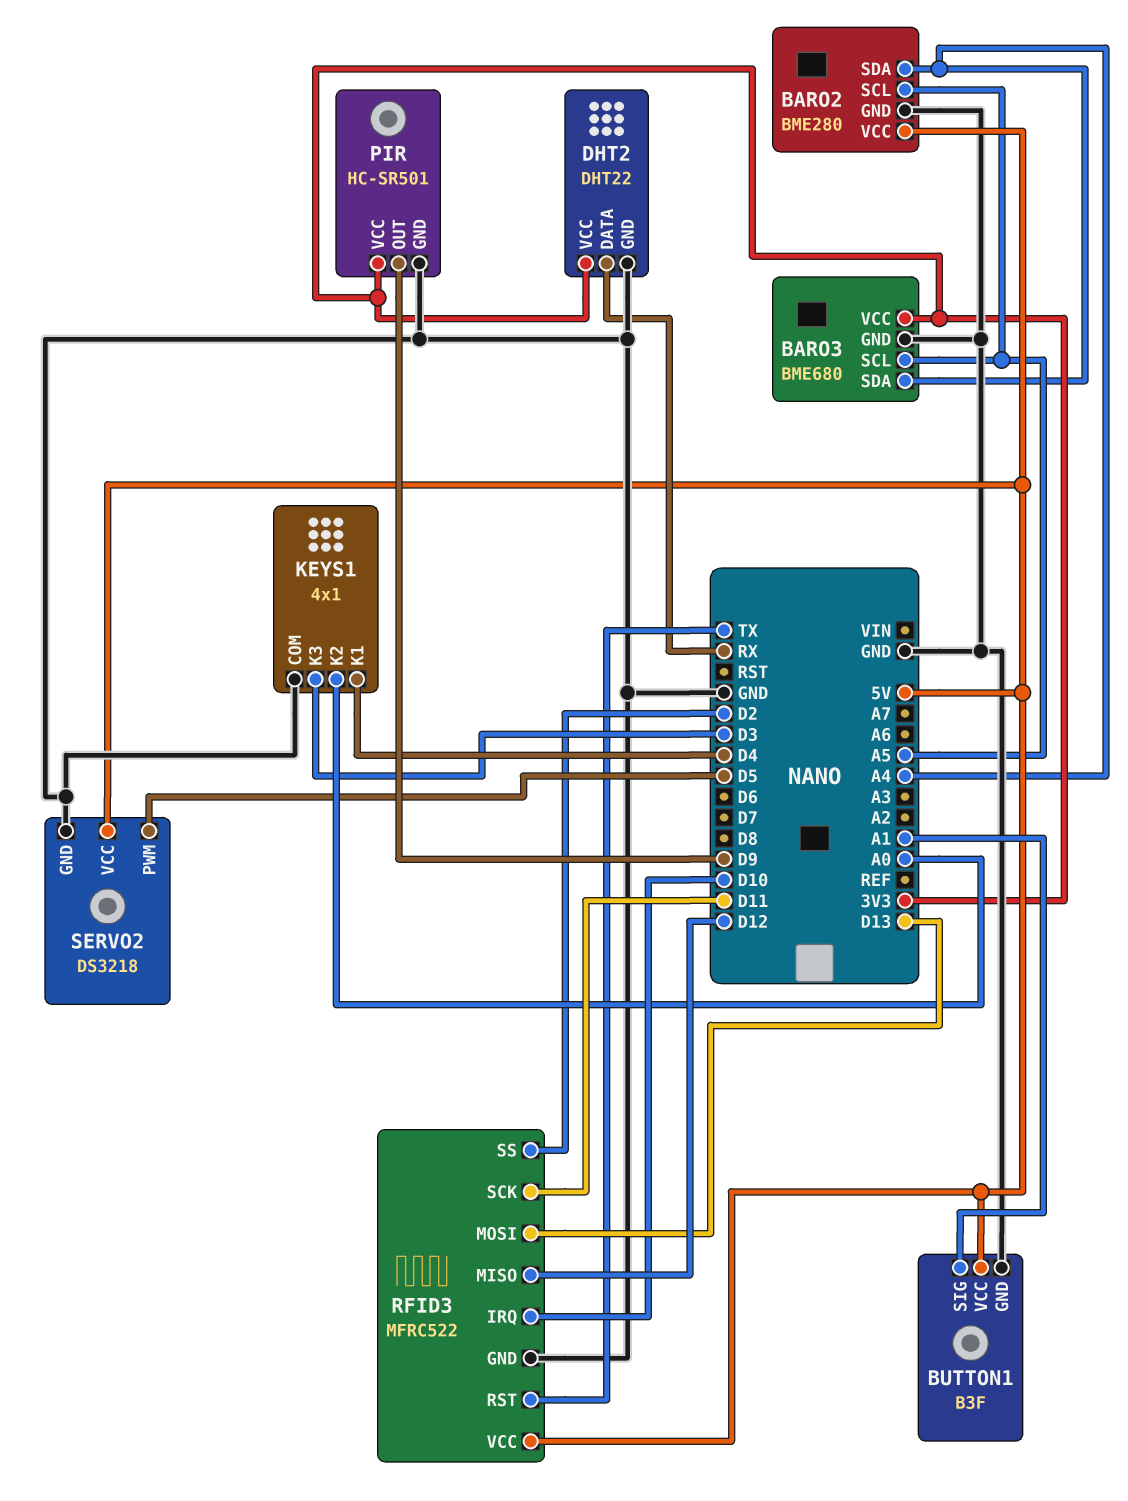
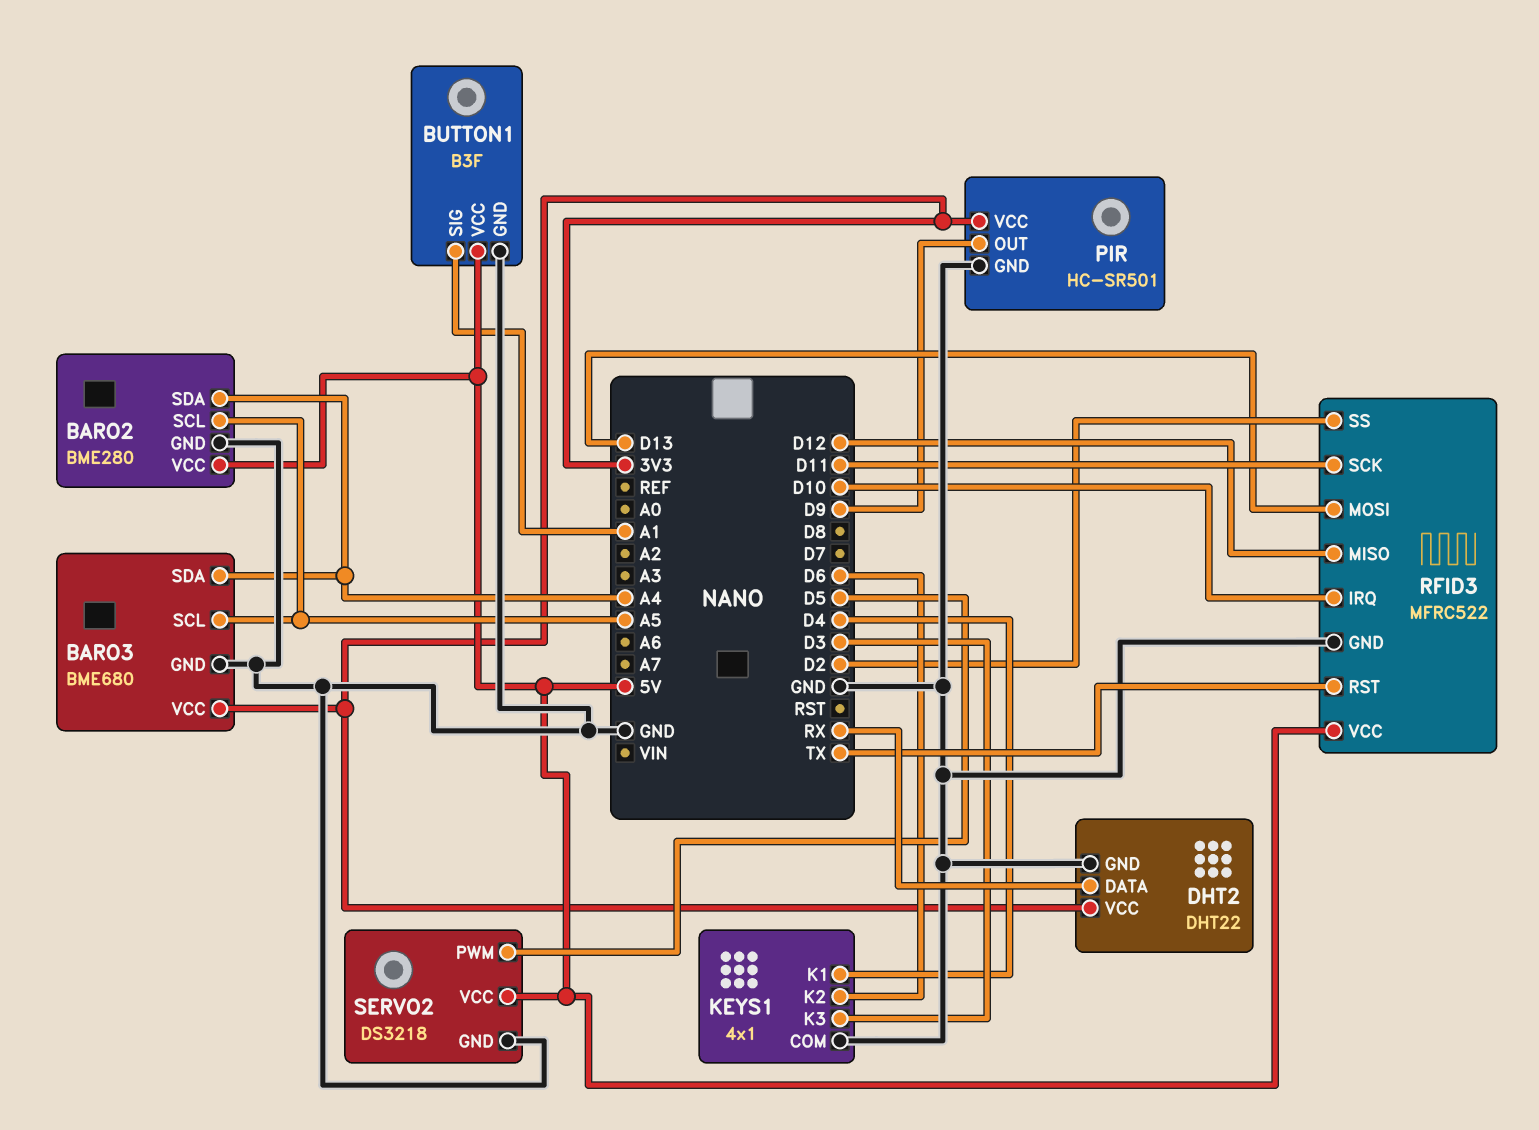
KEYS1 pin K2: A0 -> D6

